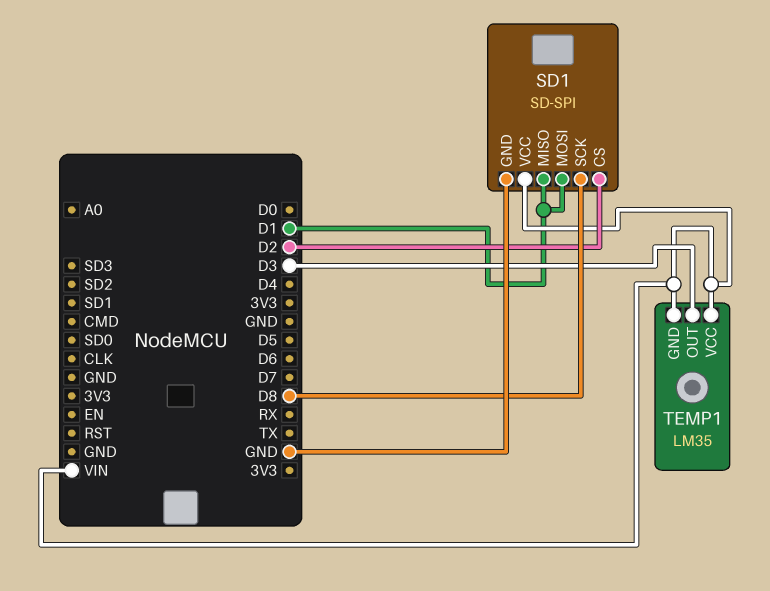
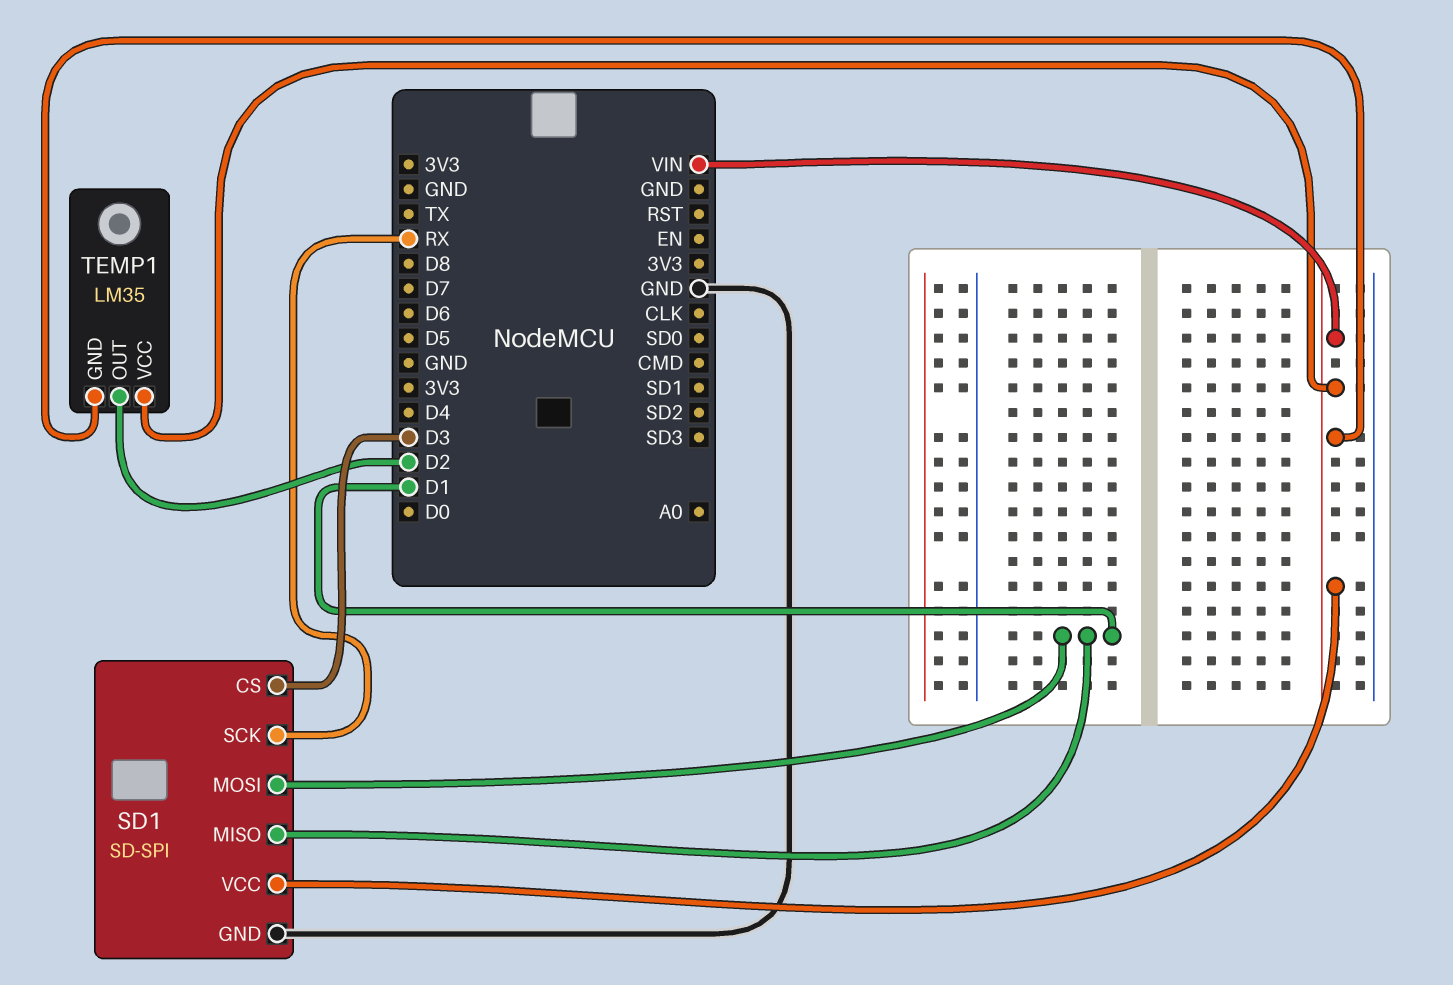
SD1 pin CS: D2 -> D3
SD1 pin SCK: D8 -> RX
TEMP1 pin OUT: D3 -> D2

